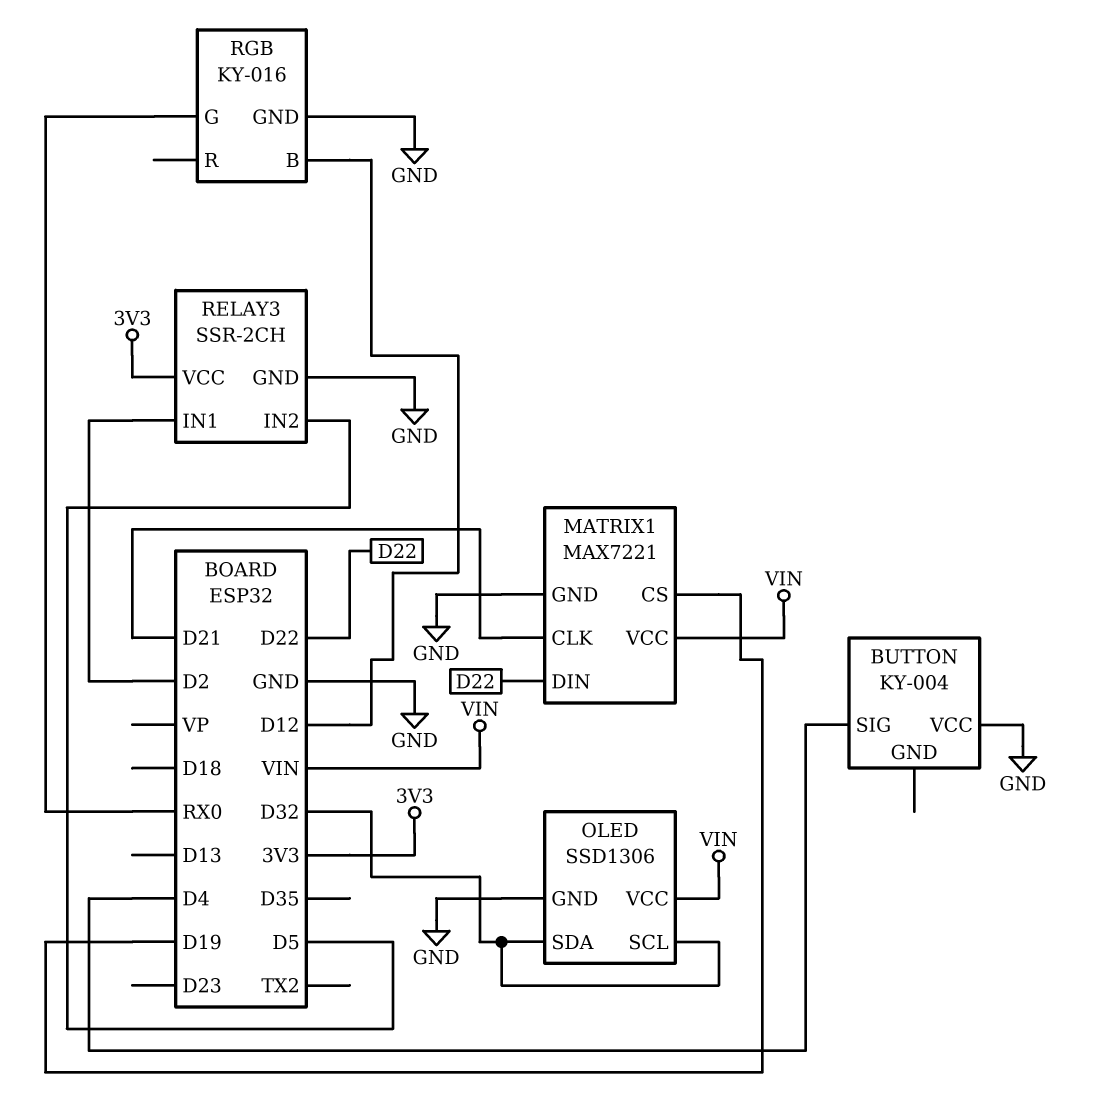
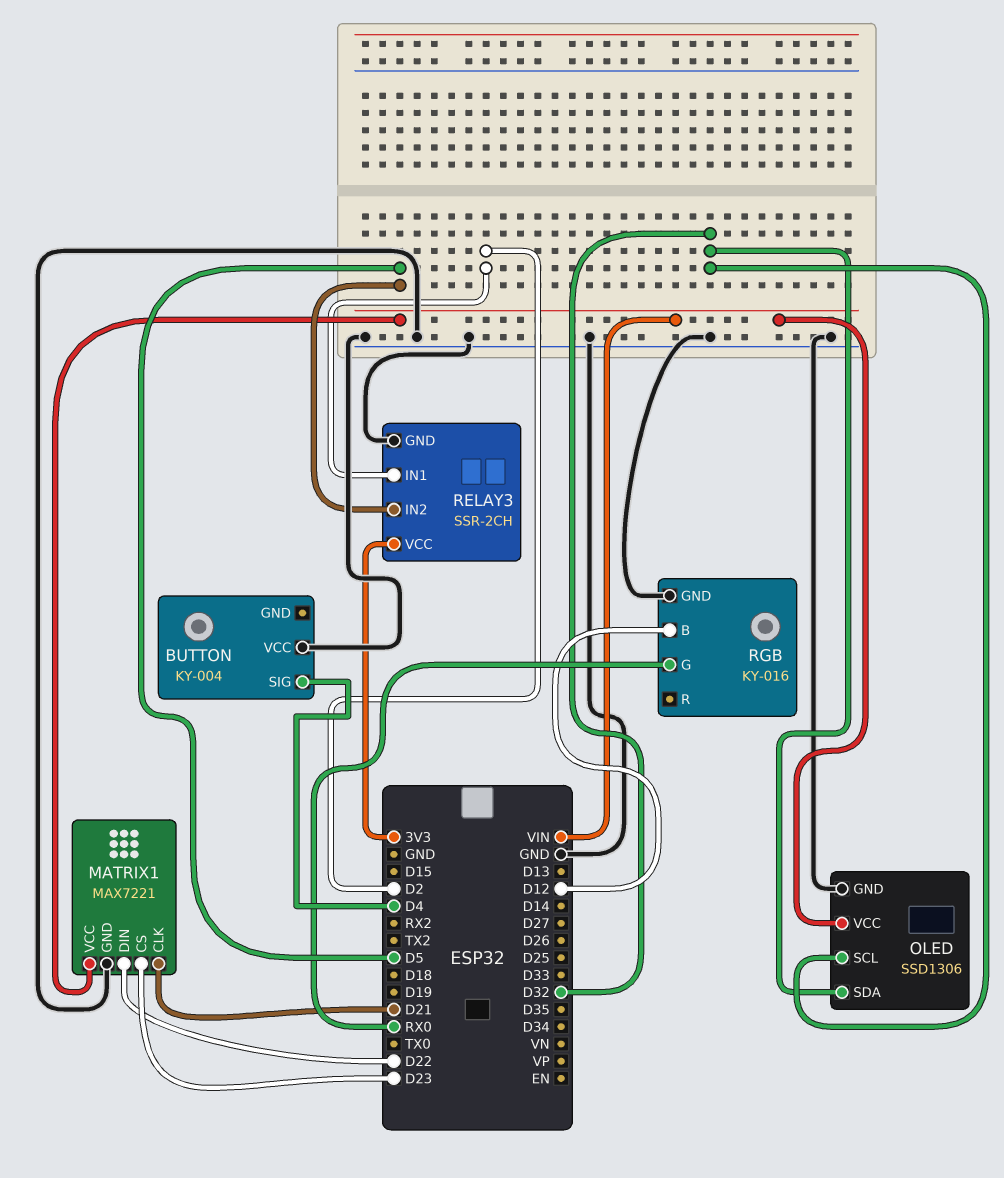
MATRIX1 pin CS: D19 -> D23

